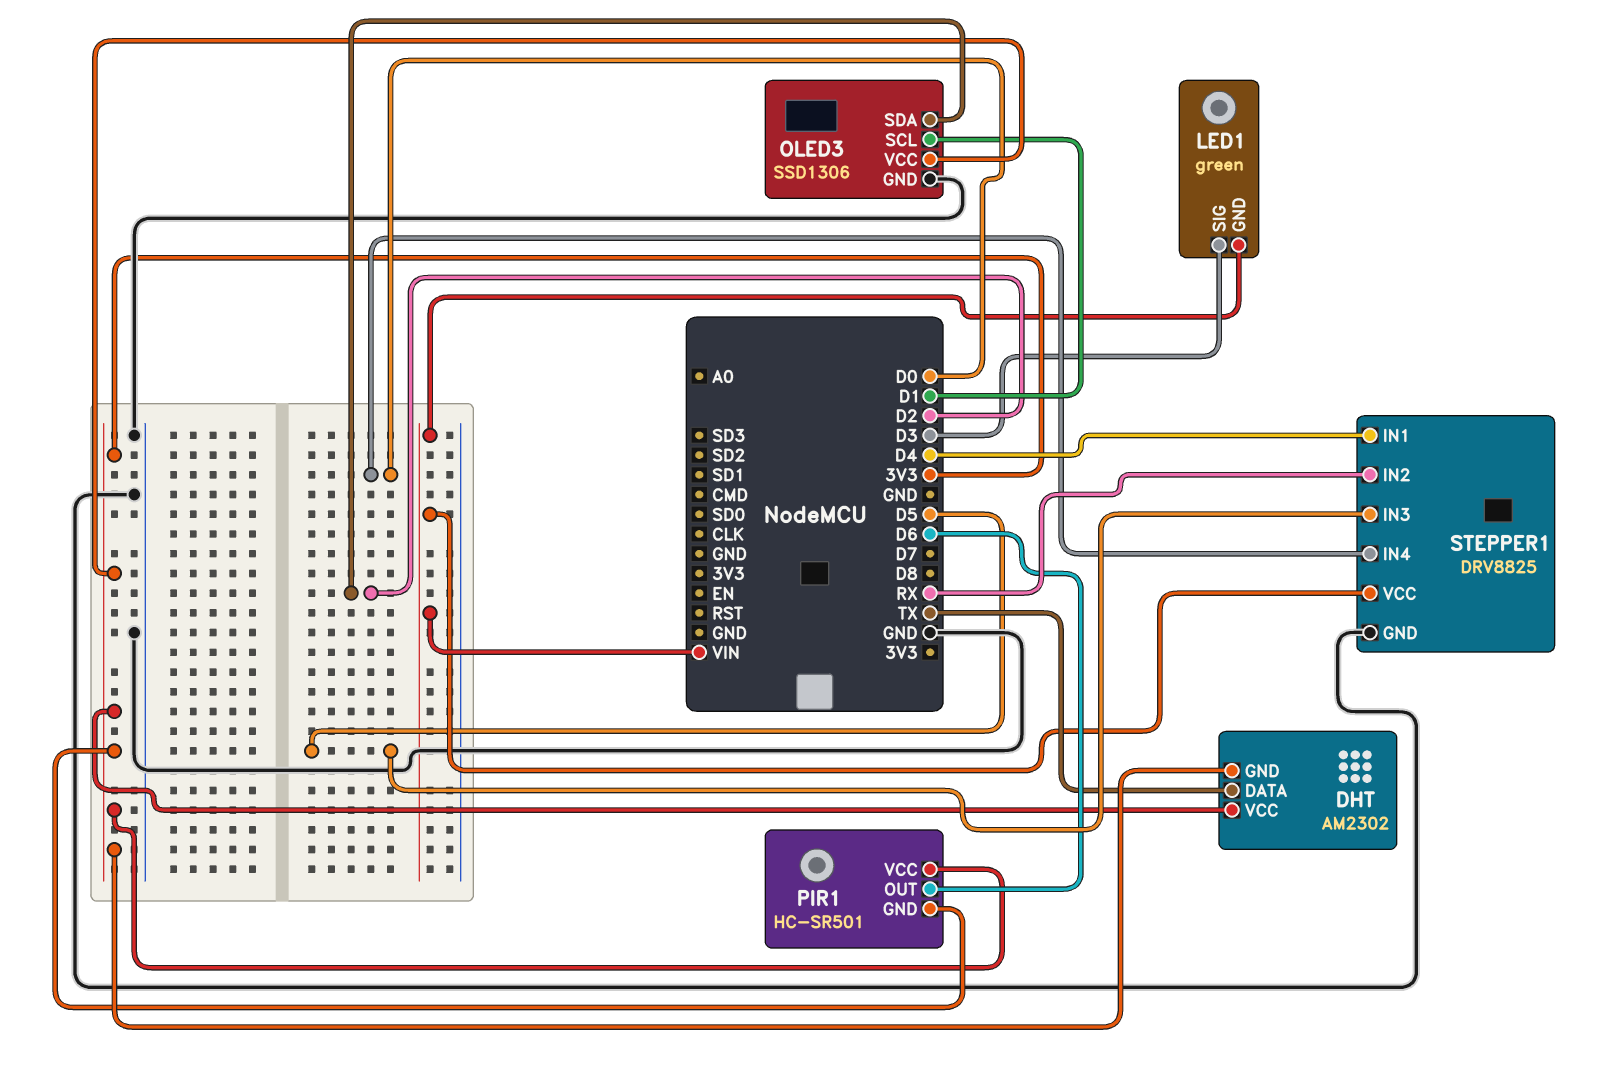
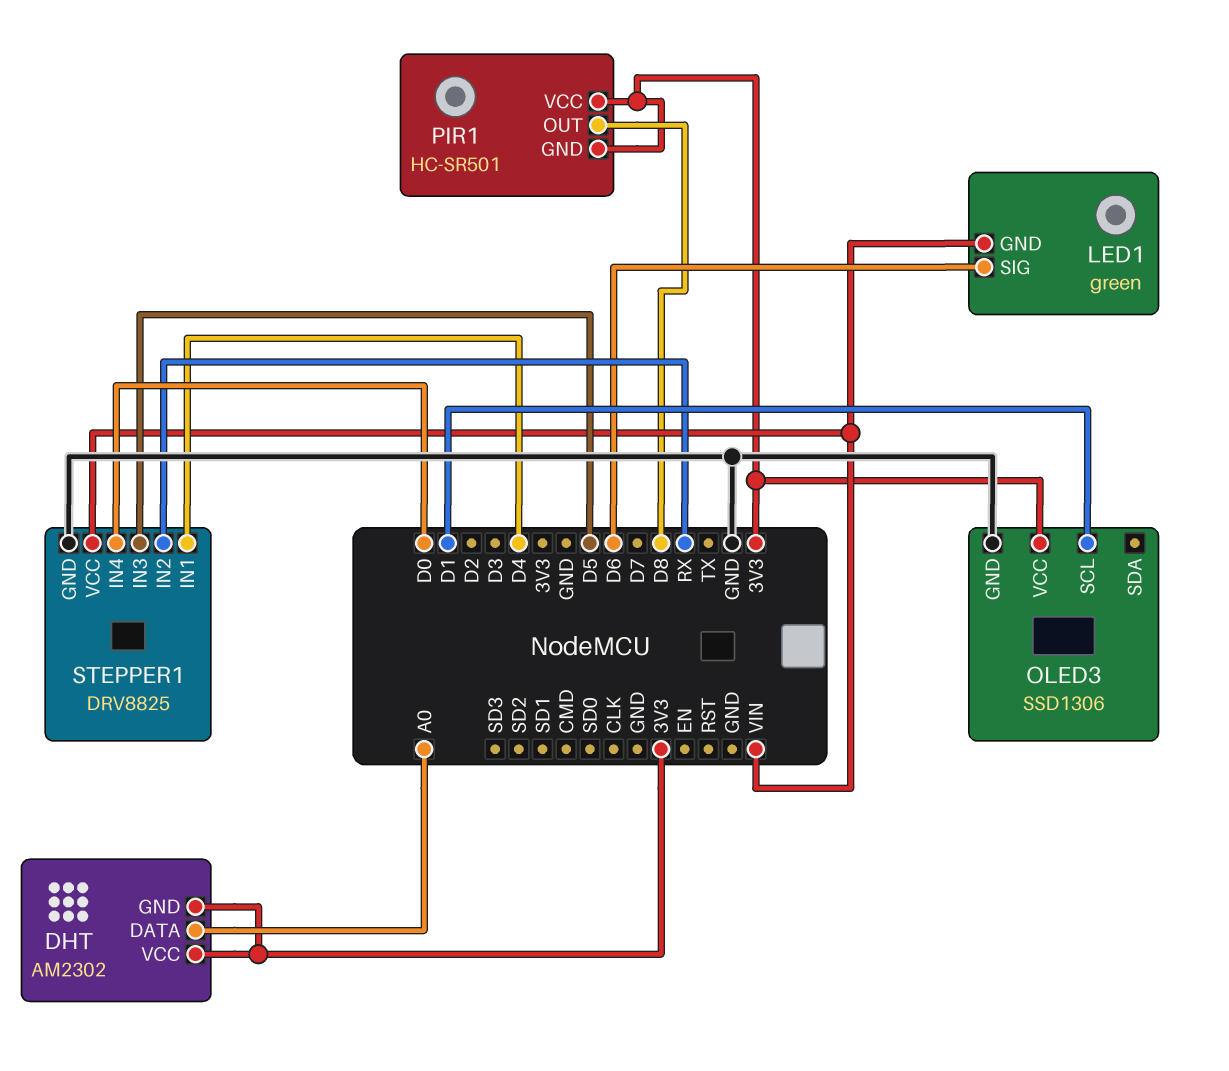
DHT pin DATA: TX -> A0
LED1 pin SIG: D3 -> D6
OLED3 pin SDA: D2 -> none
PIR1 pin OUT: D6 -> D8

